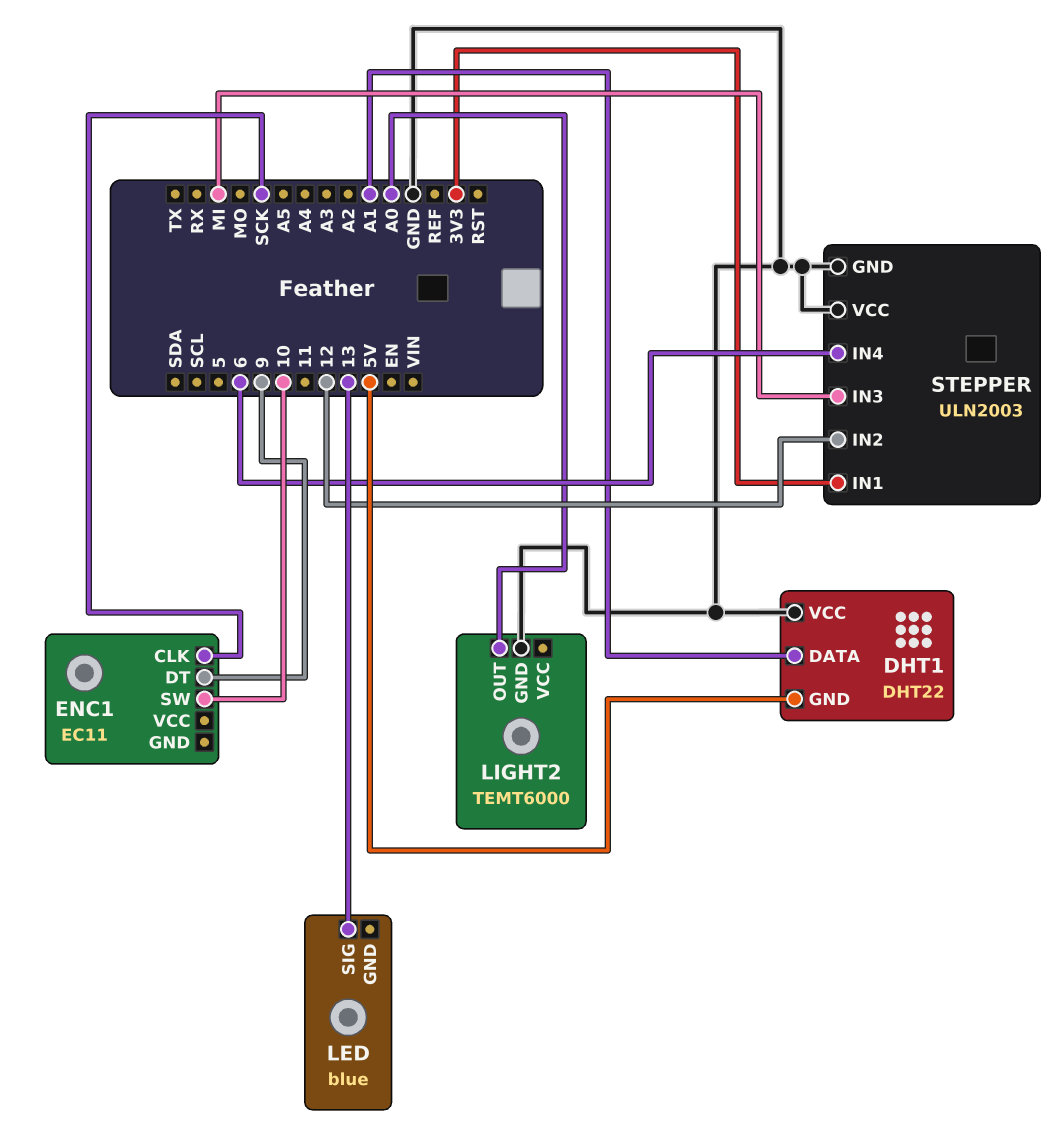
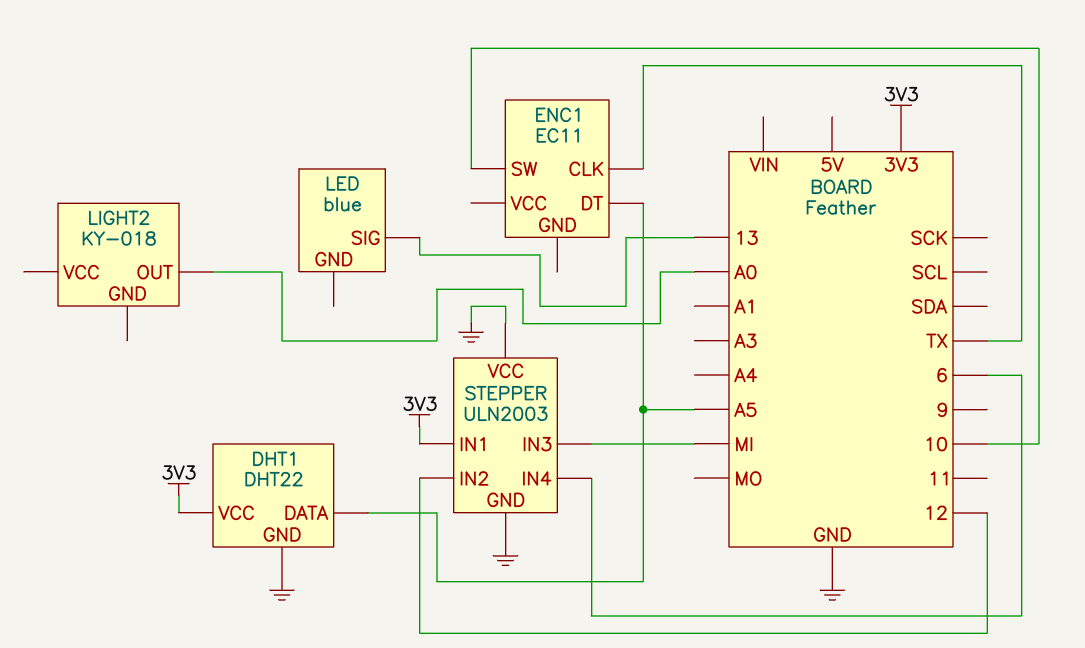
DHT1 pin DATA: A1 -> A5
DHT1 pin GND: 5V -> GND
DHT1 pin VCC: GND -> 3V3
ENC1 pin CLK: SCK -> TX
ENC1 pin DT: 9 -> A5
LIGHT2: TEMT6000 -> KY-018
LIGHT2 pin GND: GND -> none

